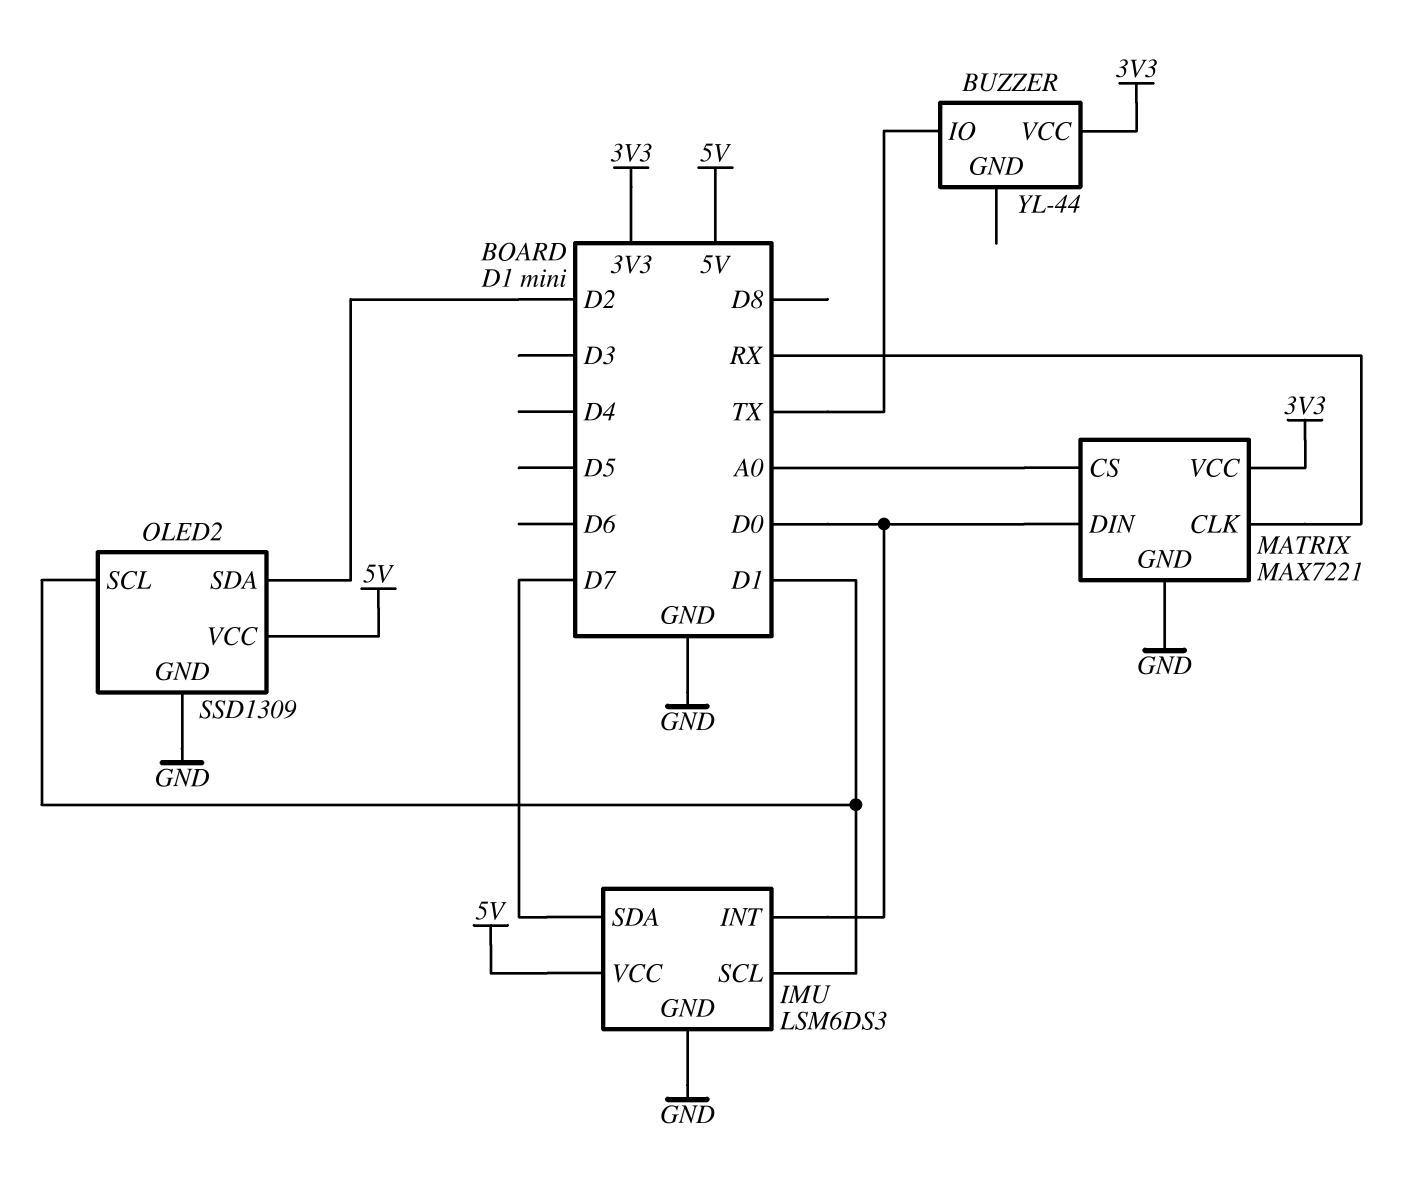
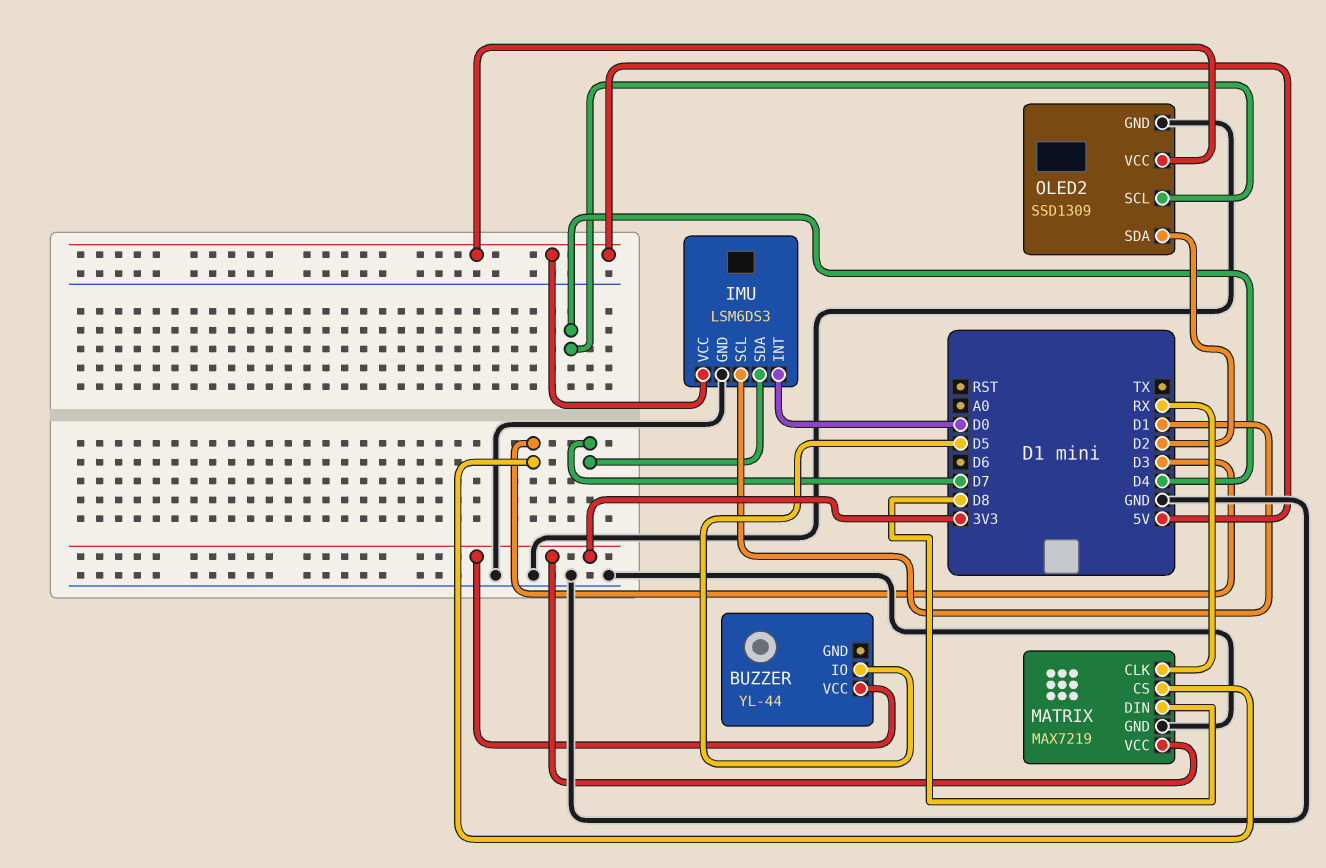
BUZZER pin IO: TX -> D5
MATRIX: MAX7221 -> MAX7219
MATRIX pin CS: A0 -> D3
MATRIX pin DIN: D0 -> D8
OLED2 pin SCL: D1 -> D4

